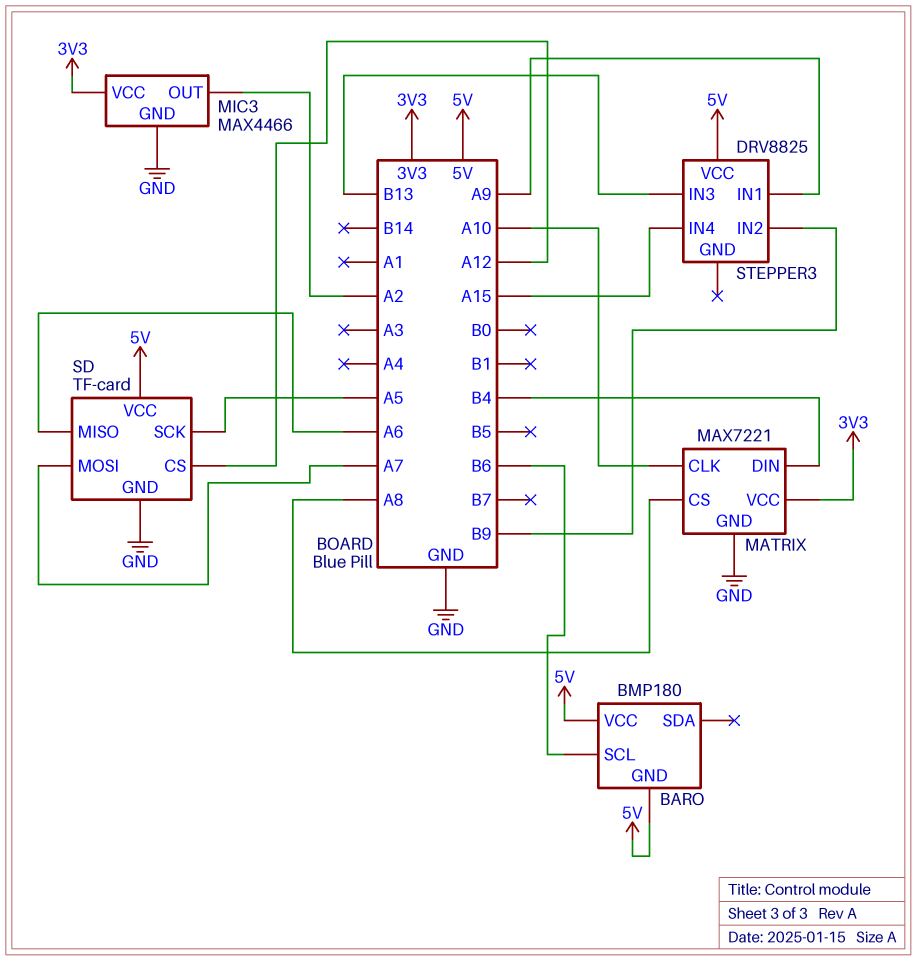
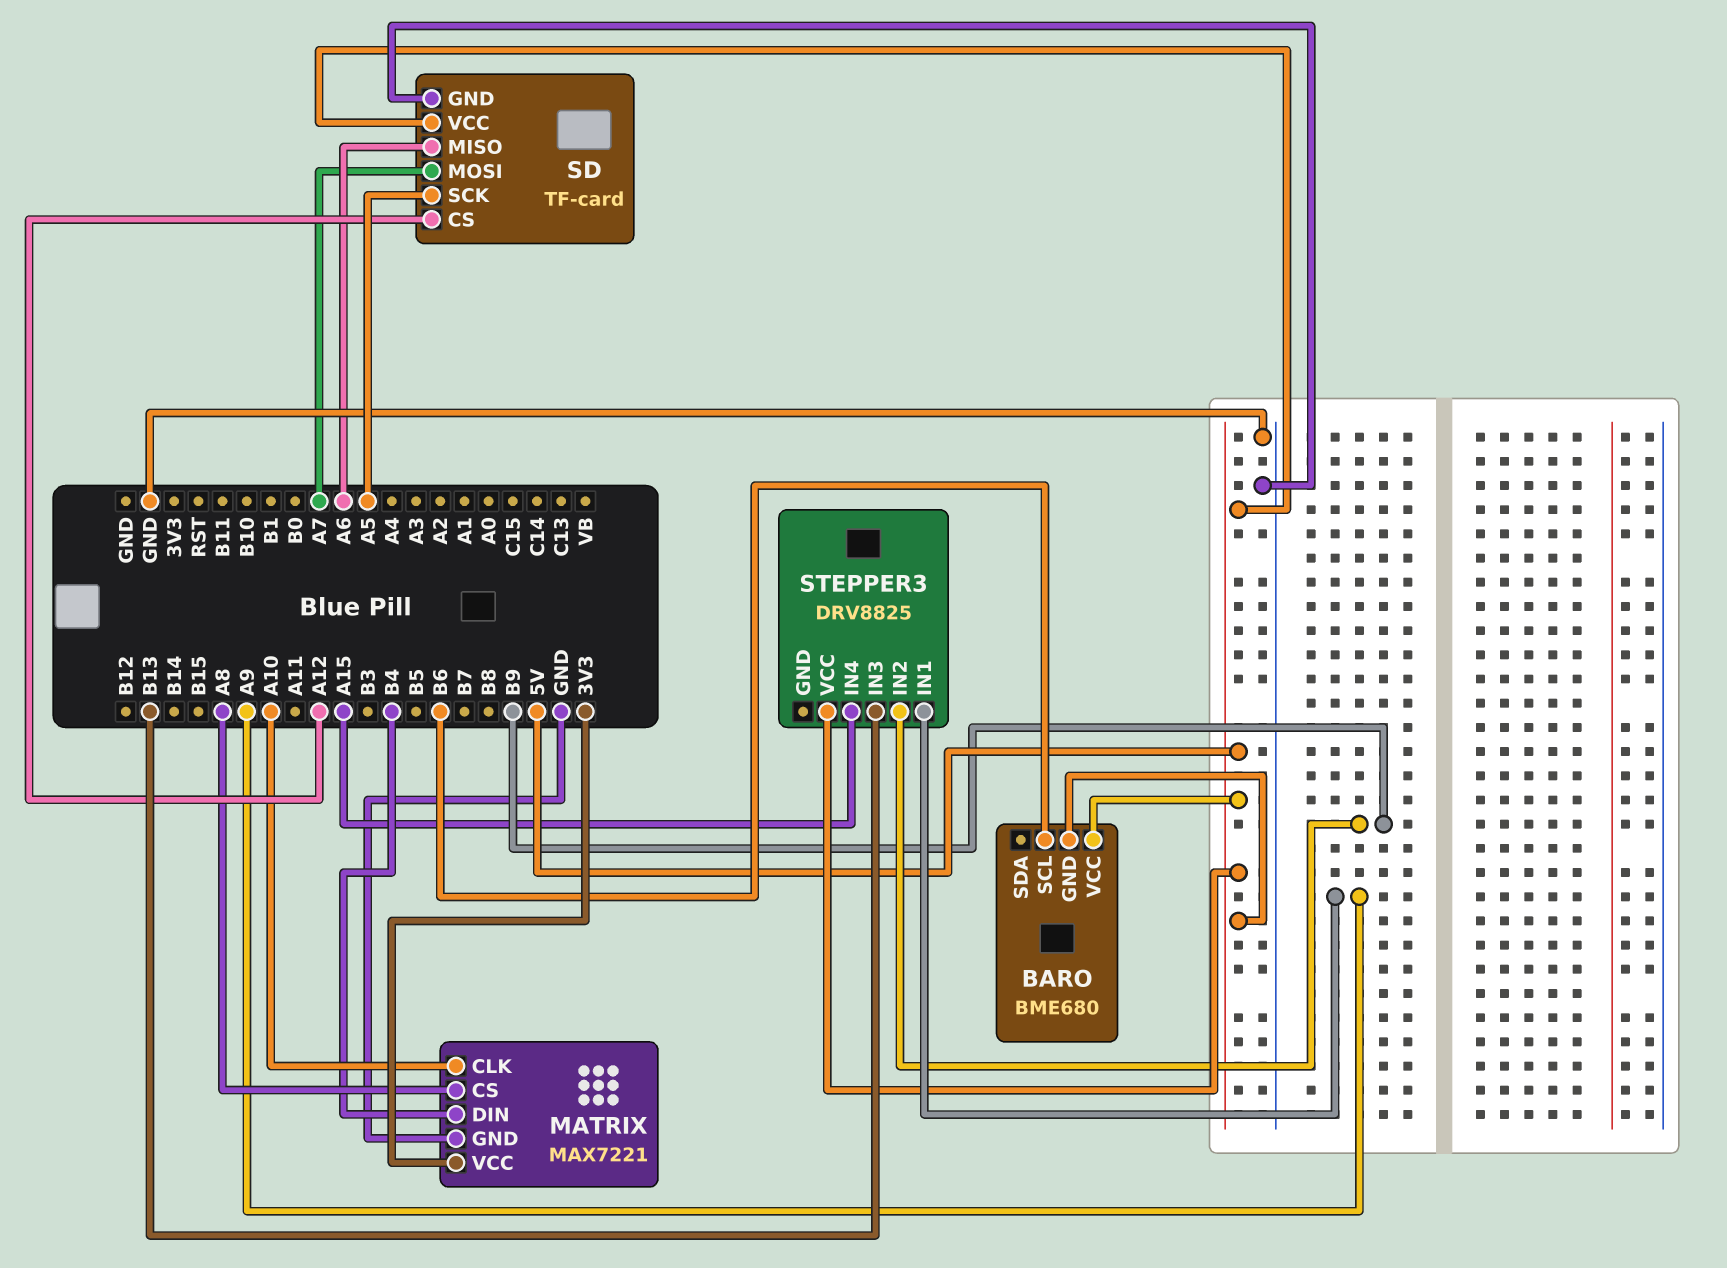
BARO: BMP180 -> BME680
MIC3: MAX4466 -> none
MIC3 pin GND: GND -> none
MIC3 pin OUT: A2 -> none
MIC3 pin VCC: 3V3 -> none

